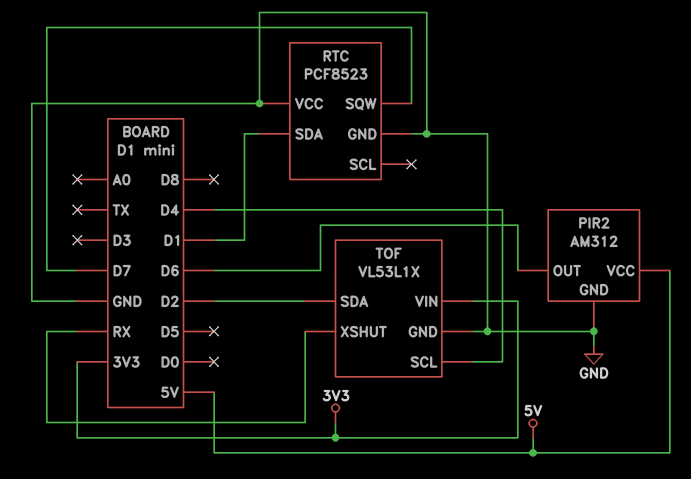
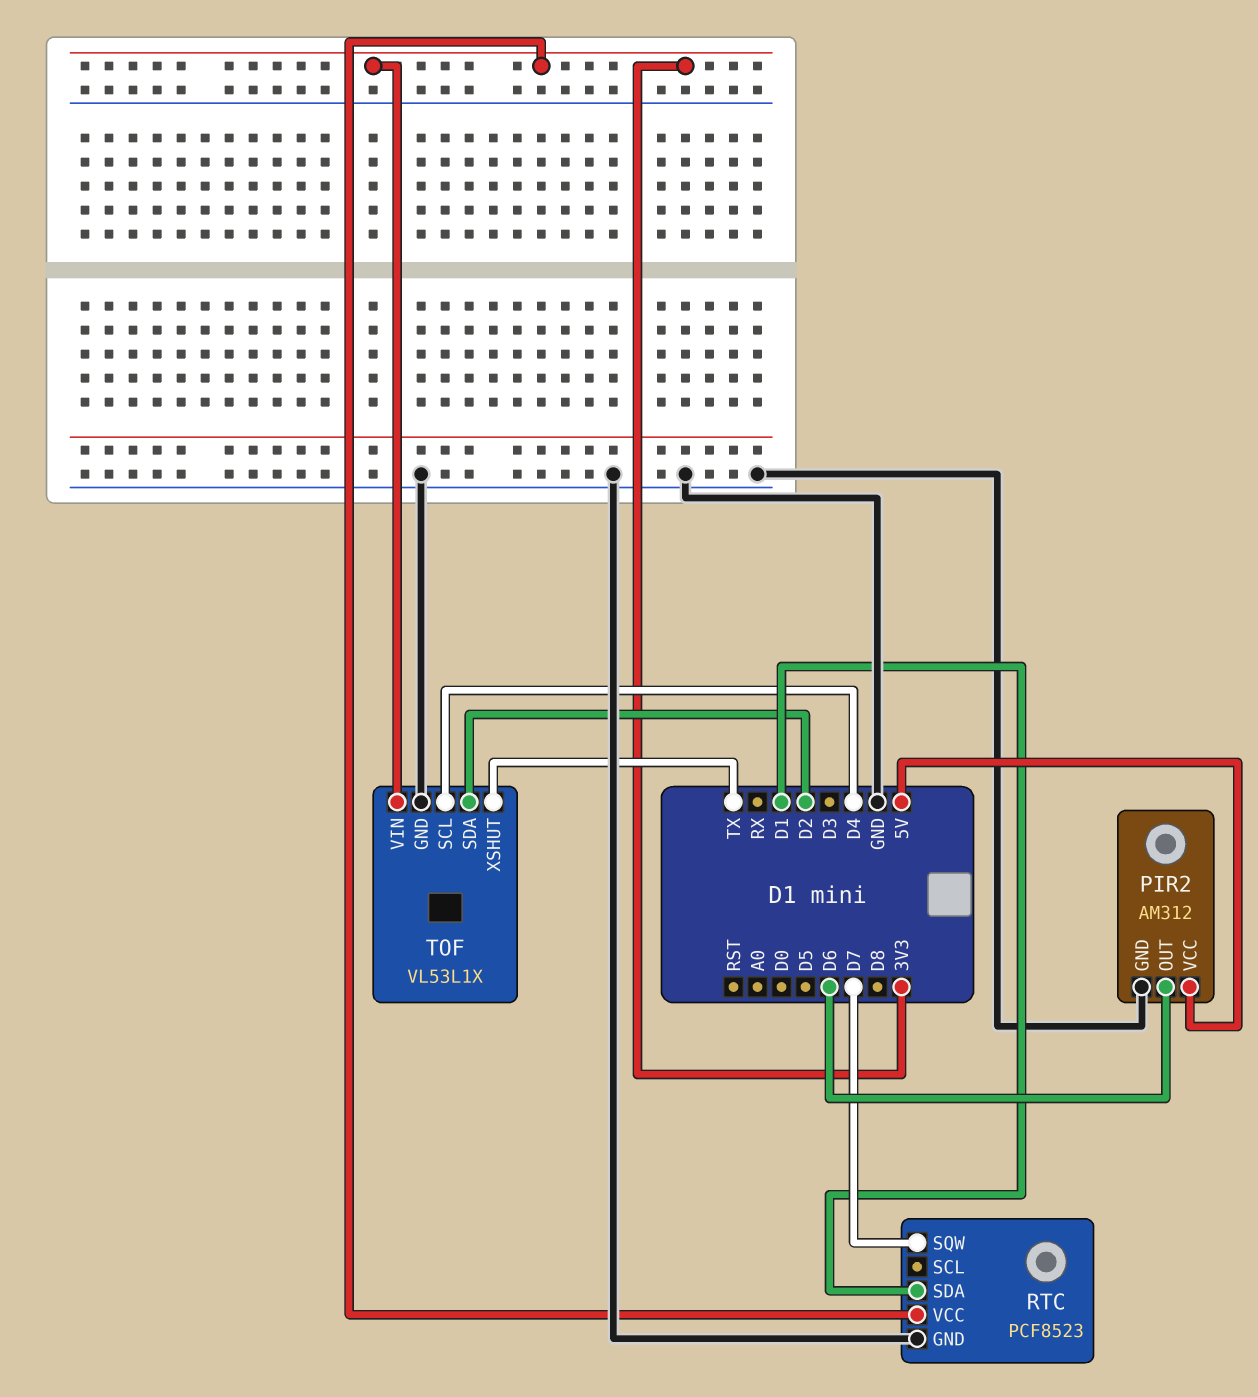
RTC pin VCC: GND -> 3V3
TOF pin XSHUT: RX -> TX

